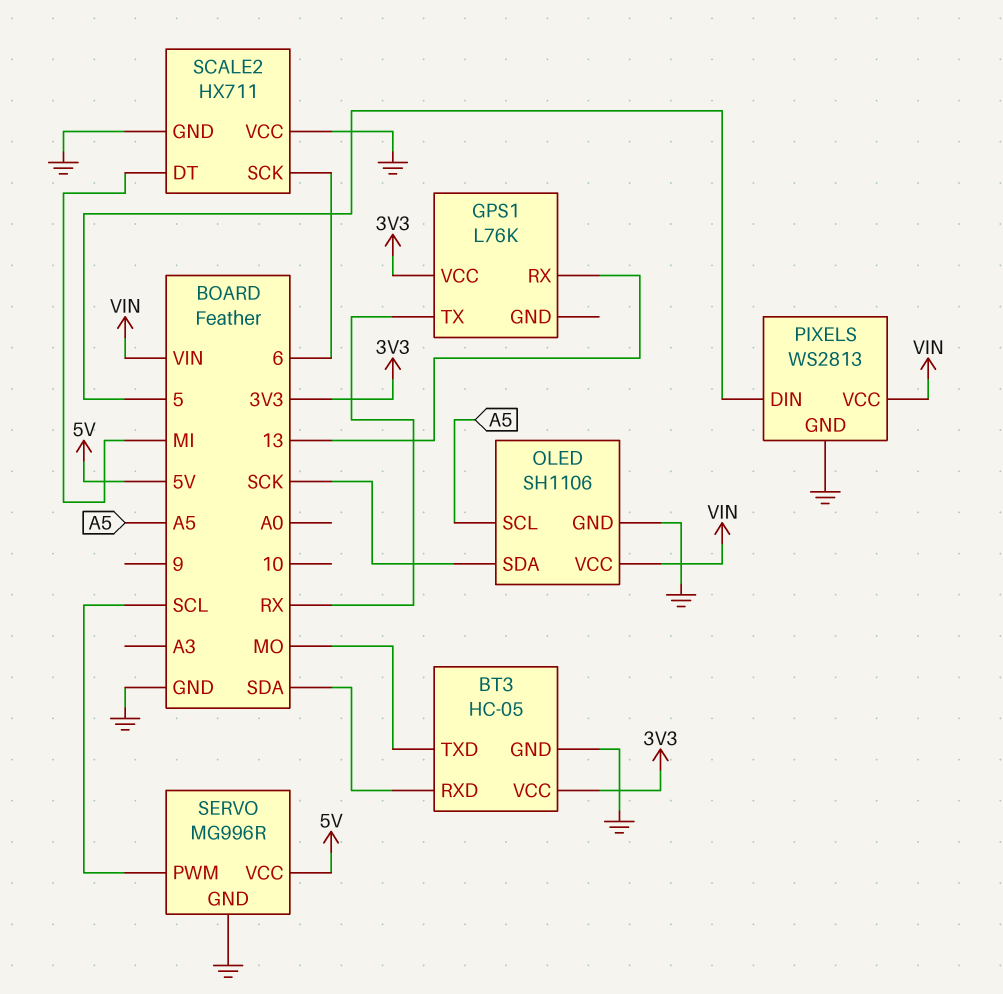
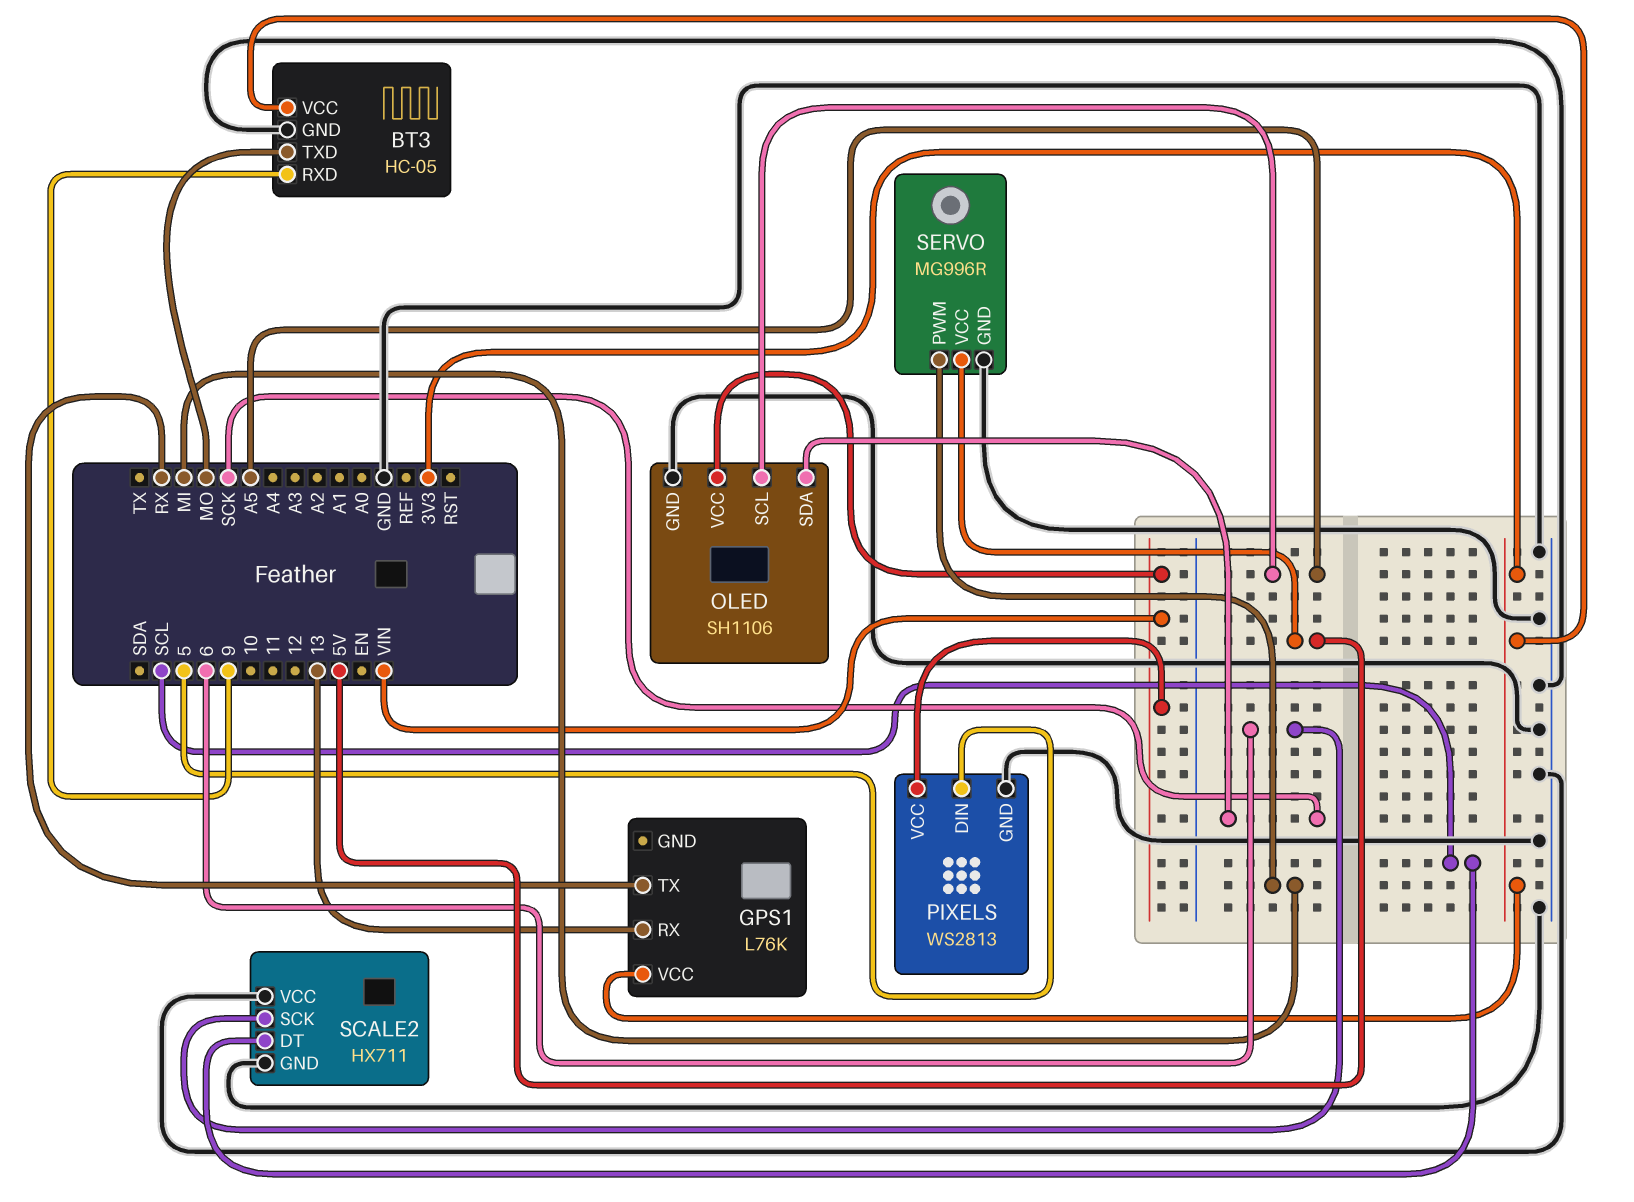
BT3 pin RXD: SDA -> 9
SCALE2 pin DT: MI -> SCL
SERVO pin PWM: SCL -> MI

